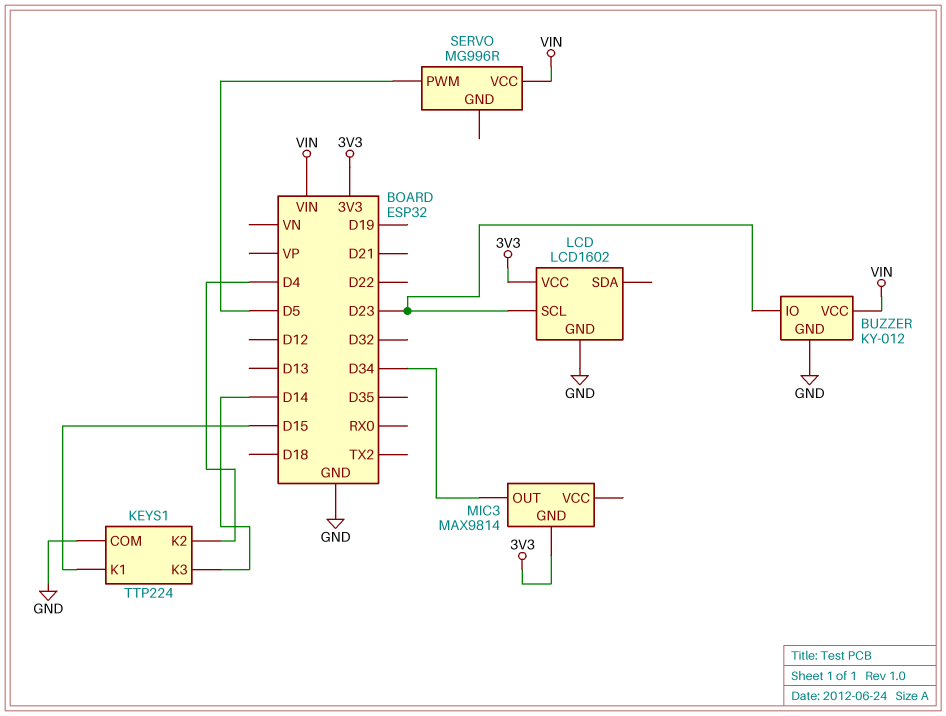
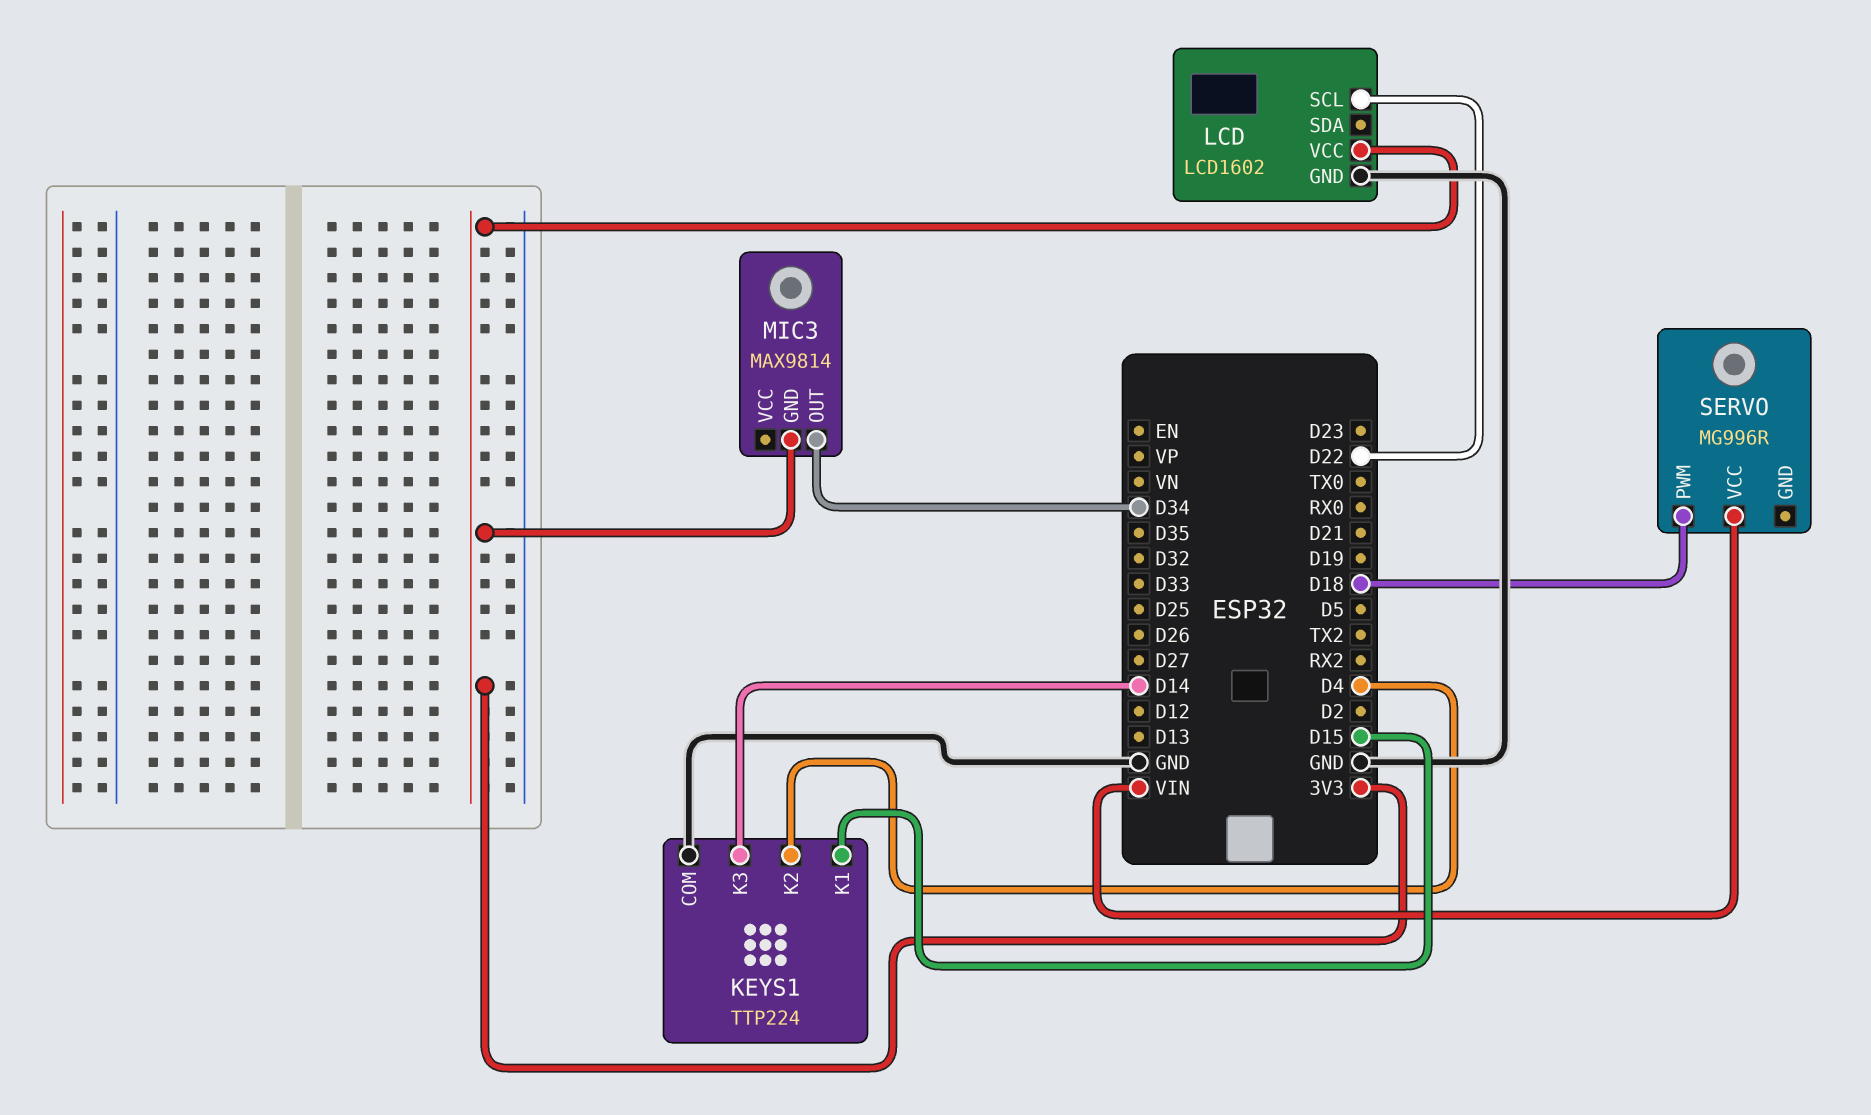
BUZZER: KY-012 -> none
BUZZER pin GND: GND -> none
BUZZER pin IO: D23 -> none
BUZZER pin VCC: VIN -> none
LCD pin SCL: D23 -> D22
SERVO pin PWM: D5 -> D18

